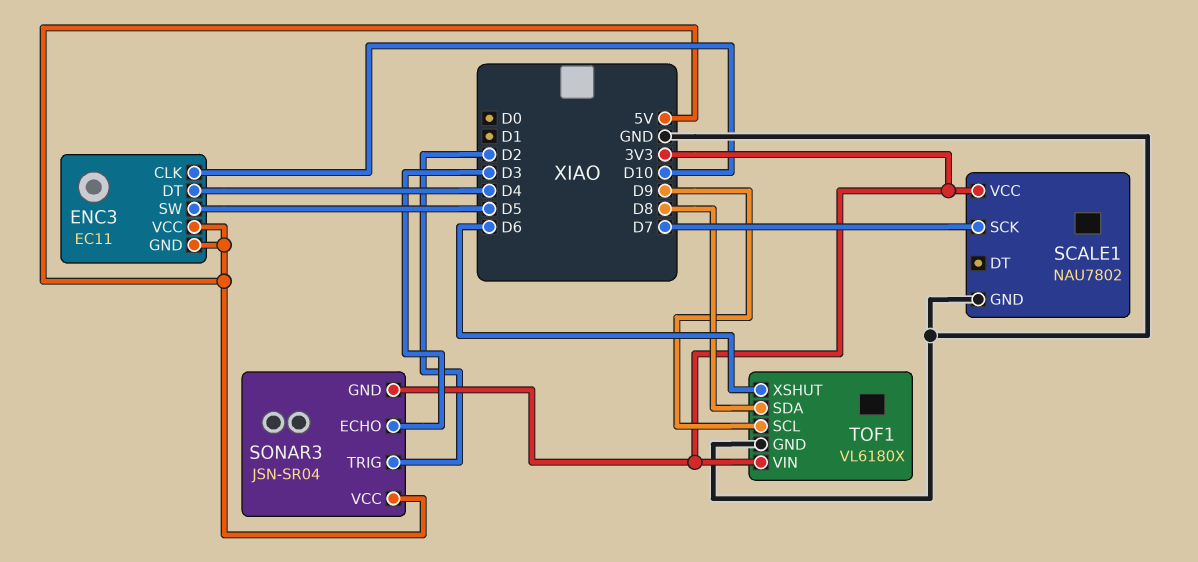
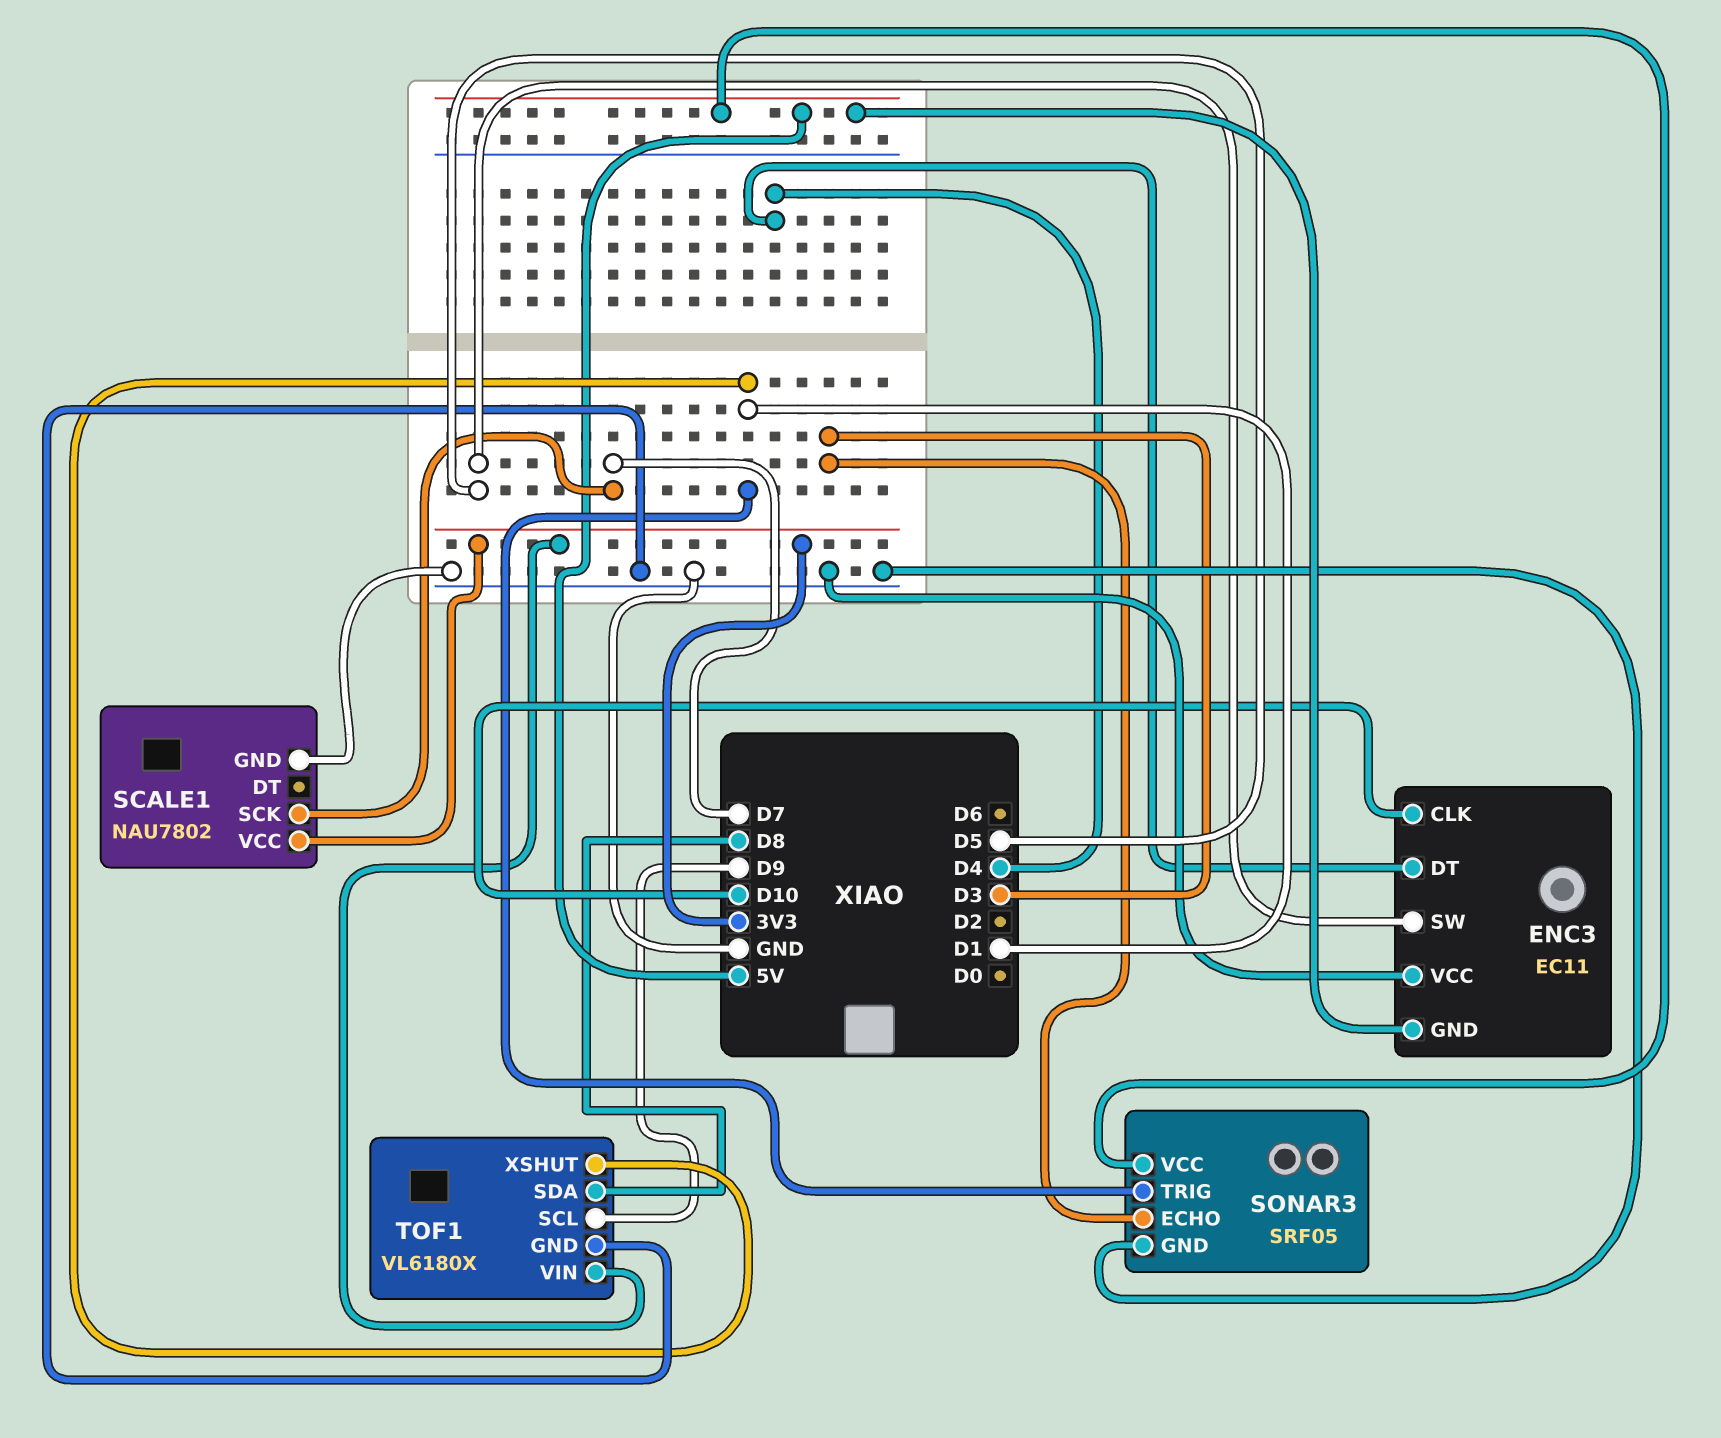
ENC3 pin VCC: 5V -> GND
SONAR3: JSN-SR04 -> SRF05
SONAR3 pin GND: 3V3 -> GND
SONAR3 pin TRIG: D2 -> D1
TOF1 pin XSHUT: D6 -> D1

